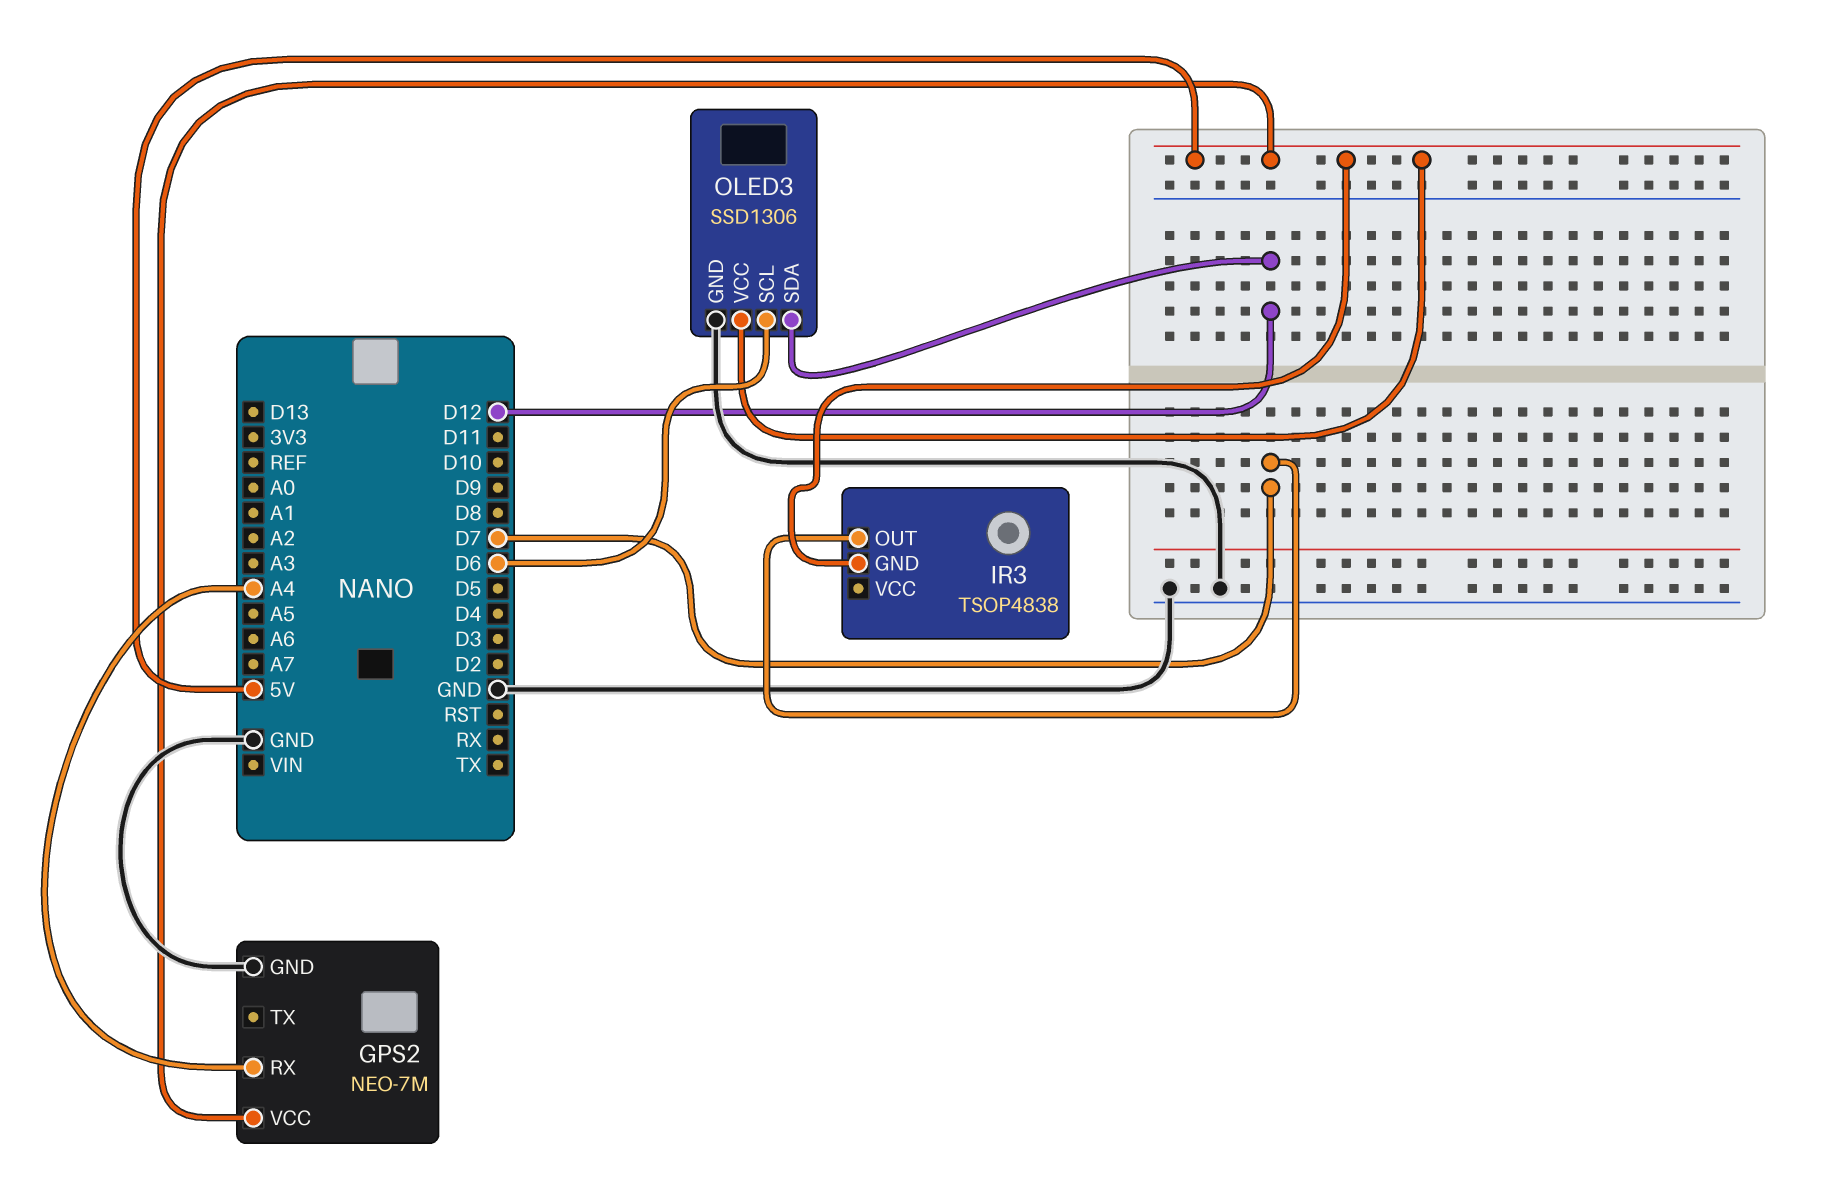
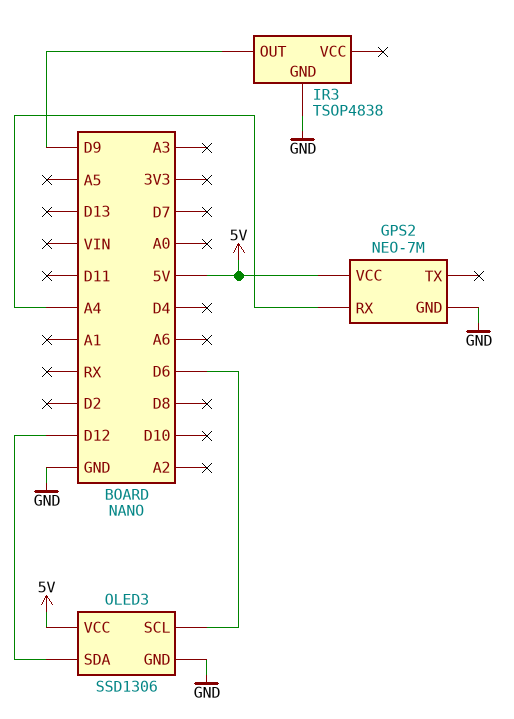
IR3 pin GND: 5V -> GND
IR3 pin OUT: D7 -> D9

